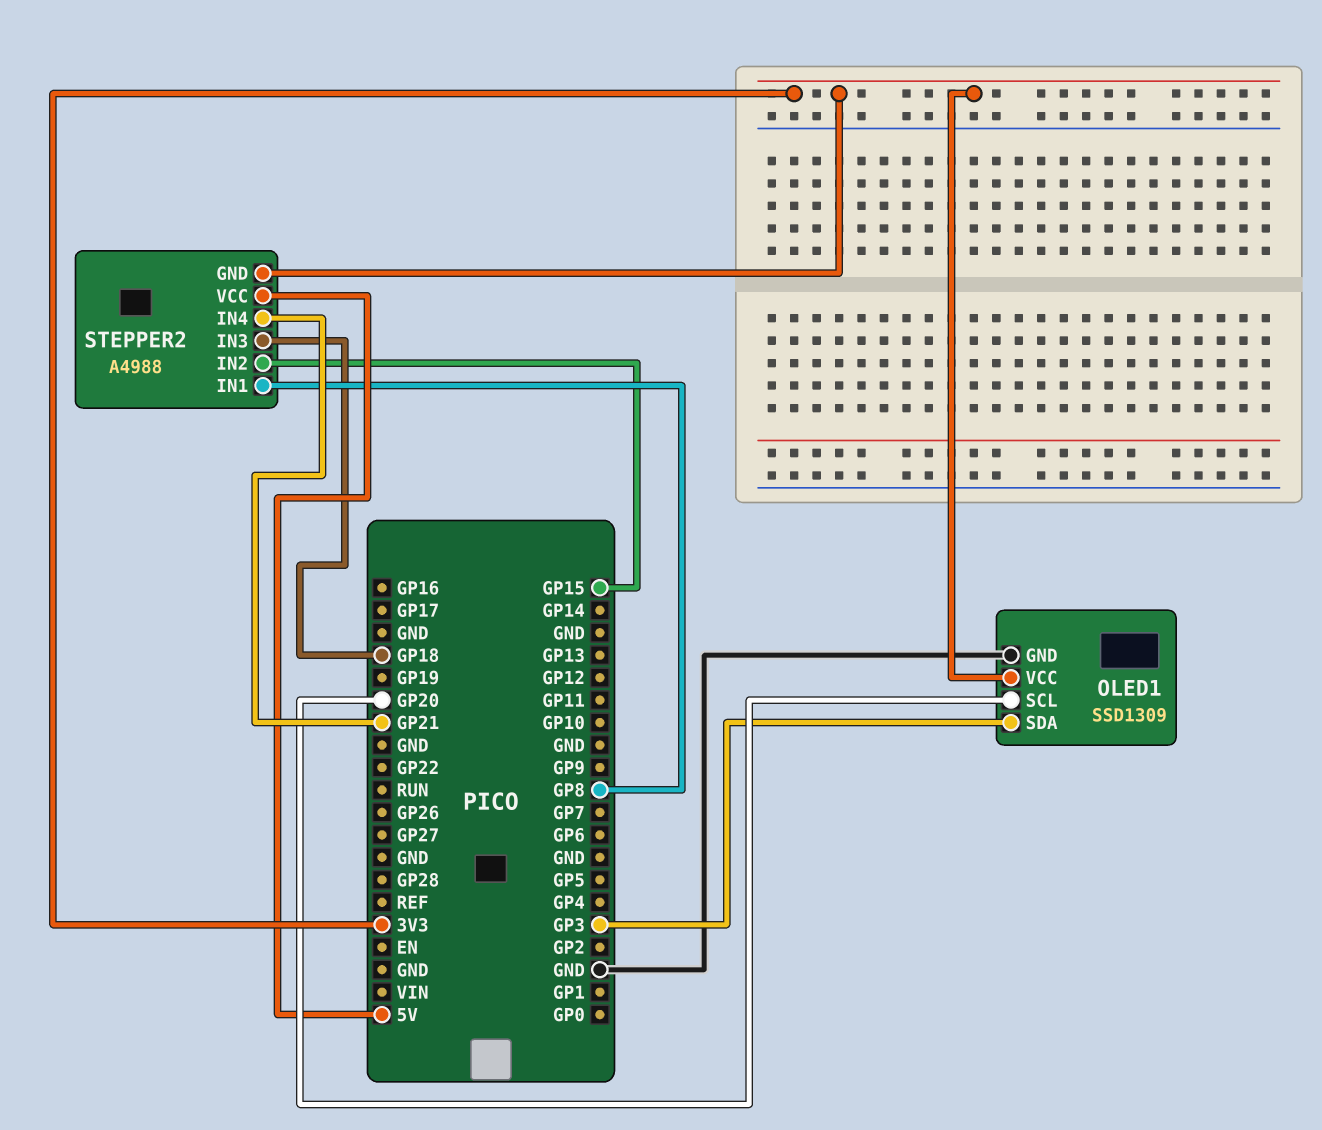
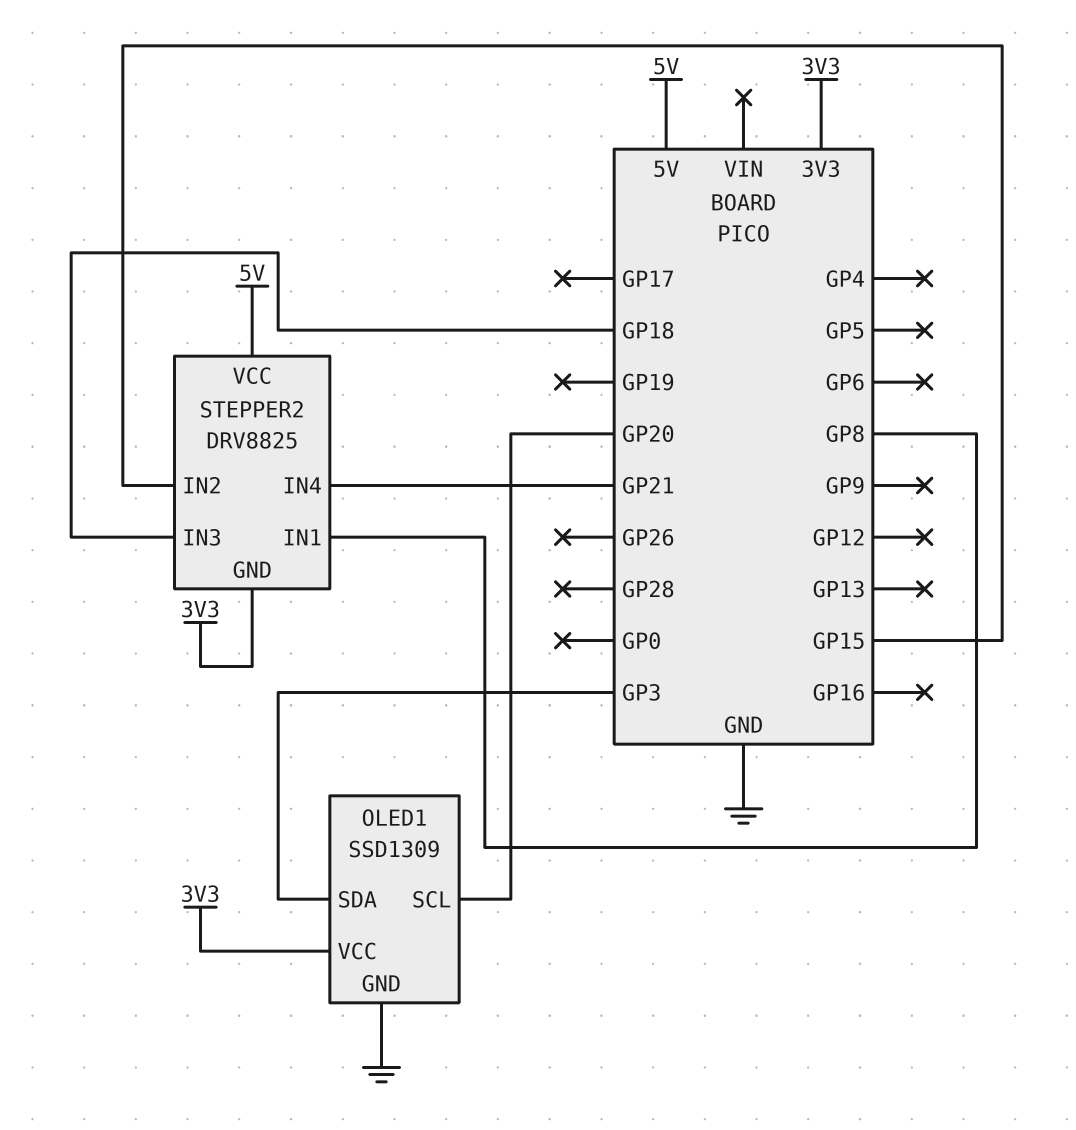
STEPPER2: A4988 -> DRV8825

